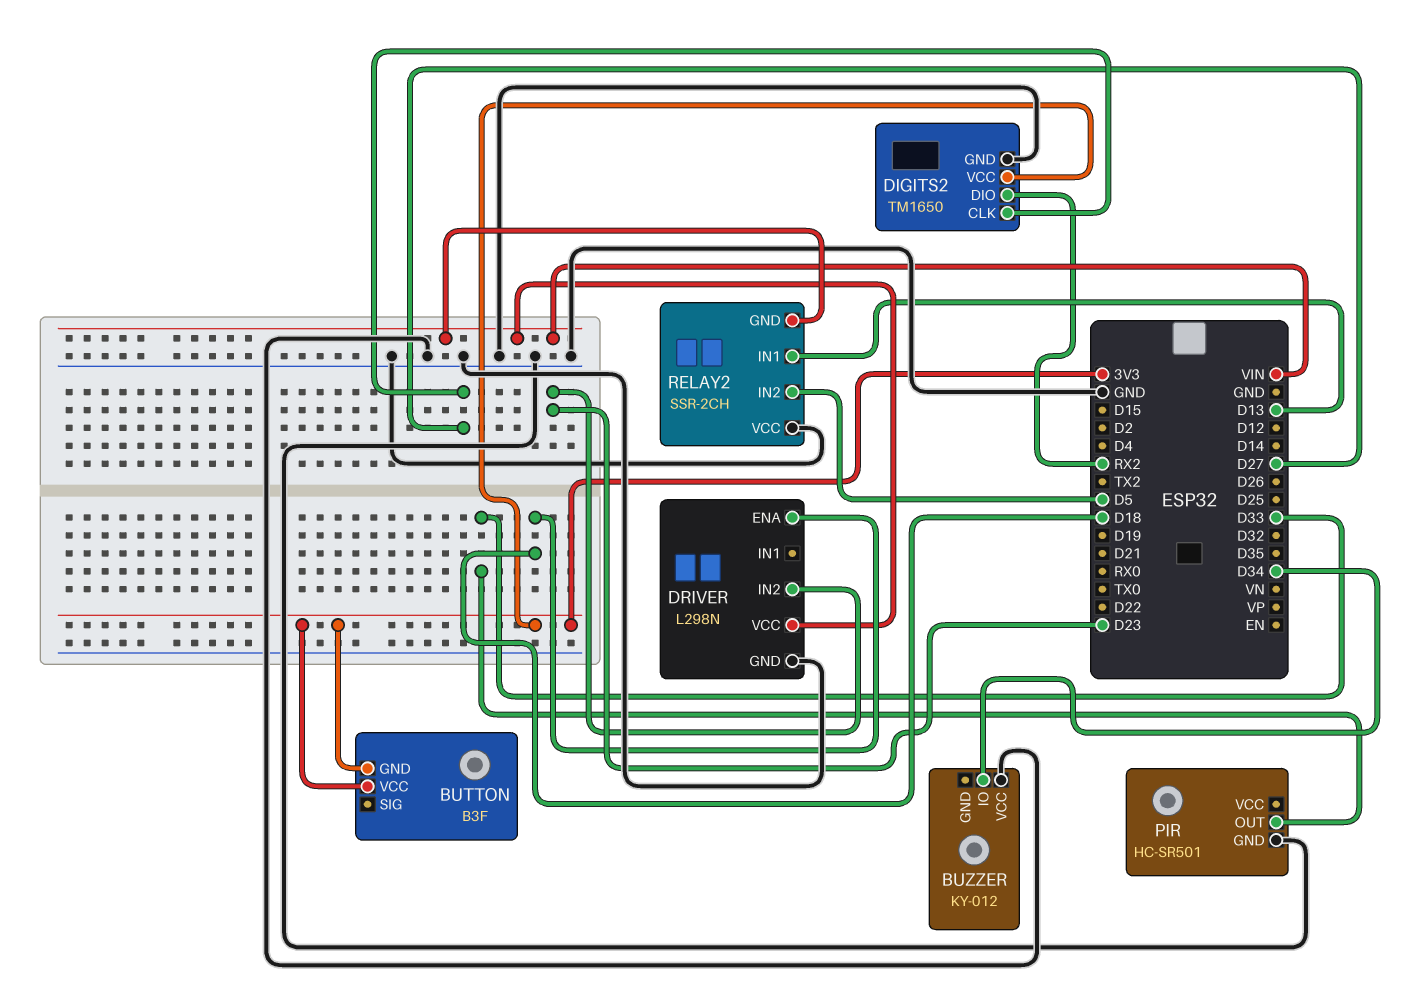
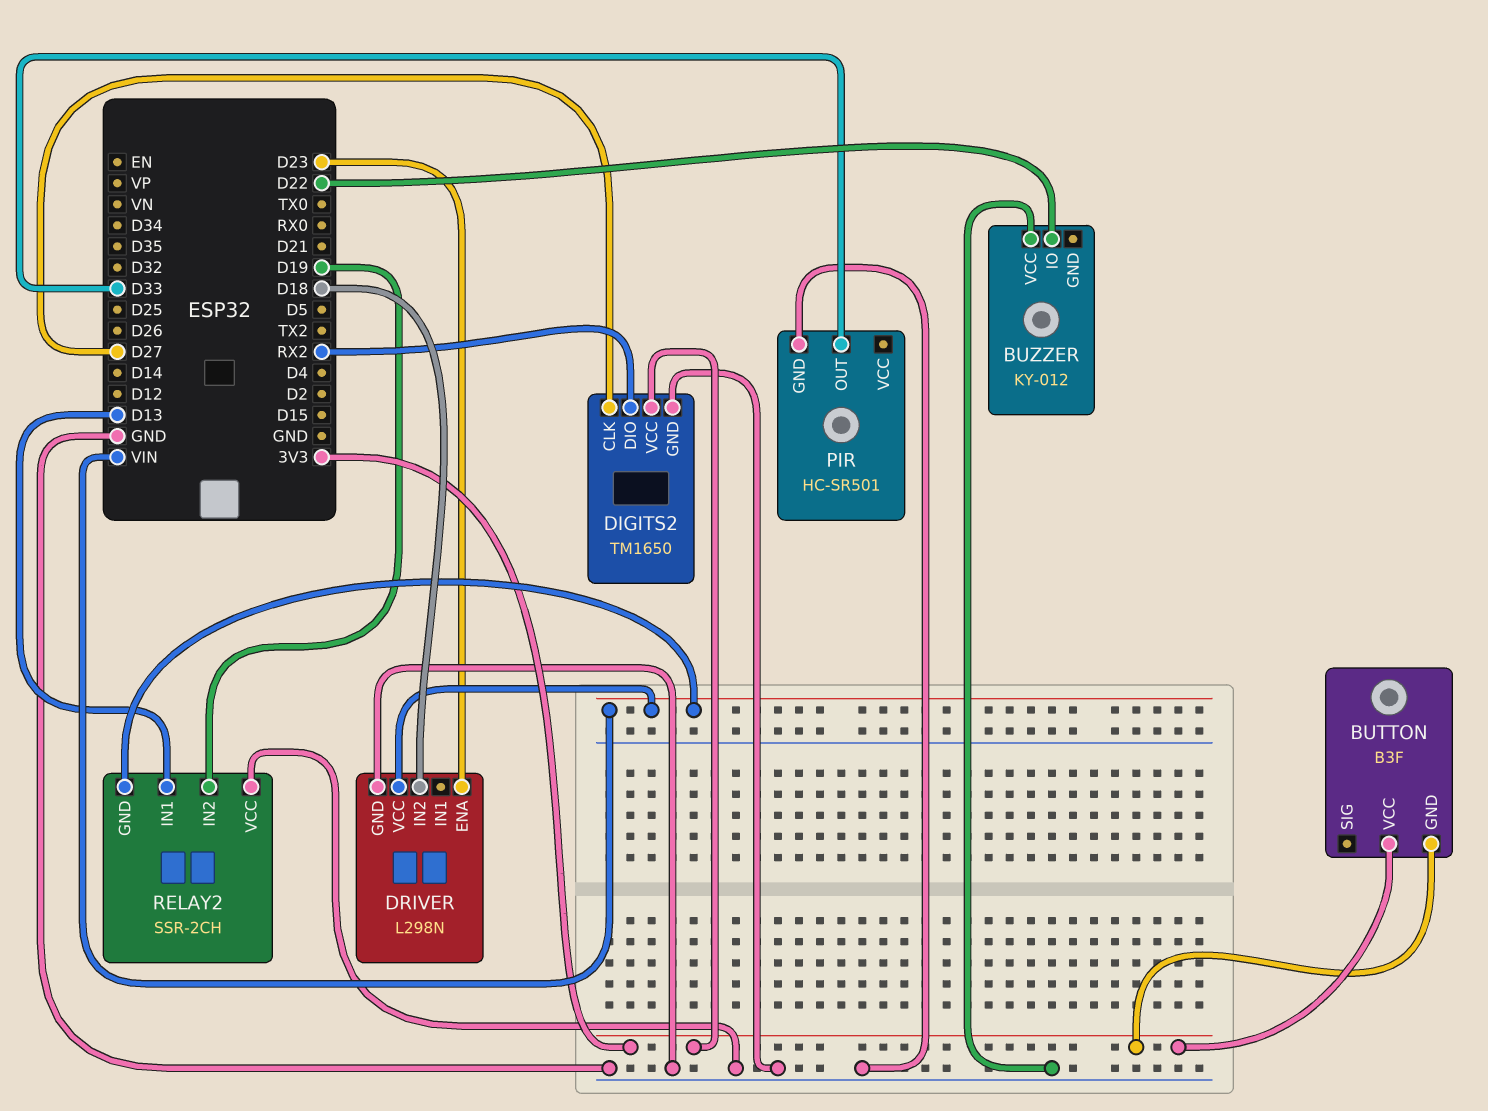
BUZZER pin IO: D34 -> D22
DRIVER pin ENA: D18 -> D23
DRIVER pin IN2: D23 -> D18
RELAY2 pin IN2: D5 -> D19

